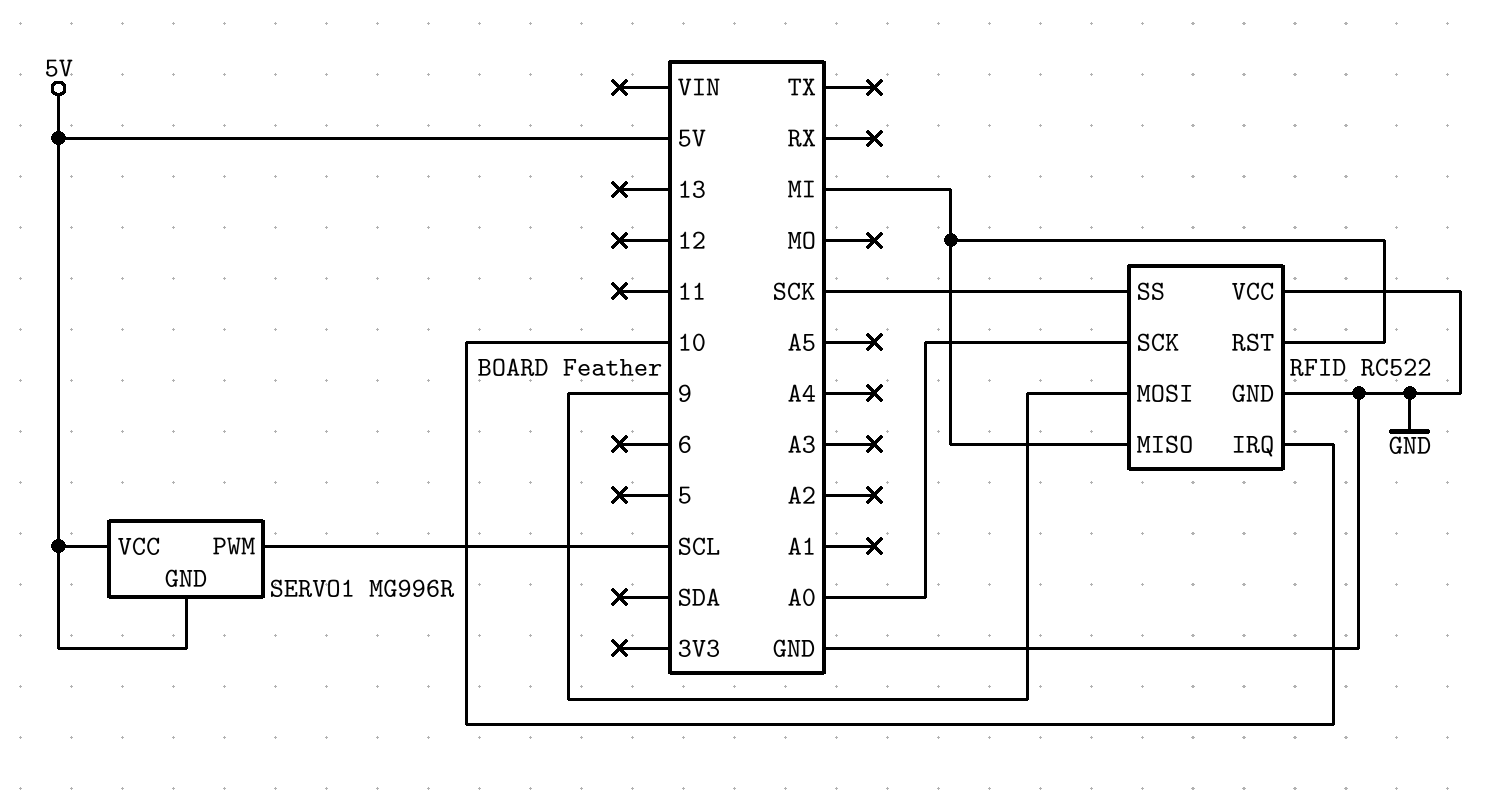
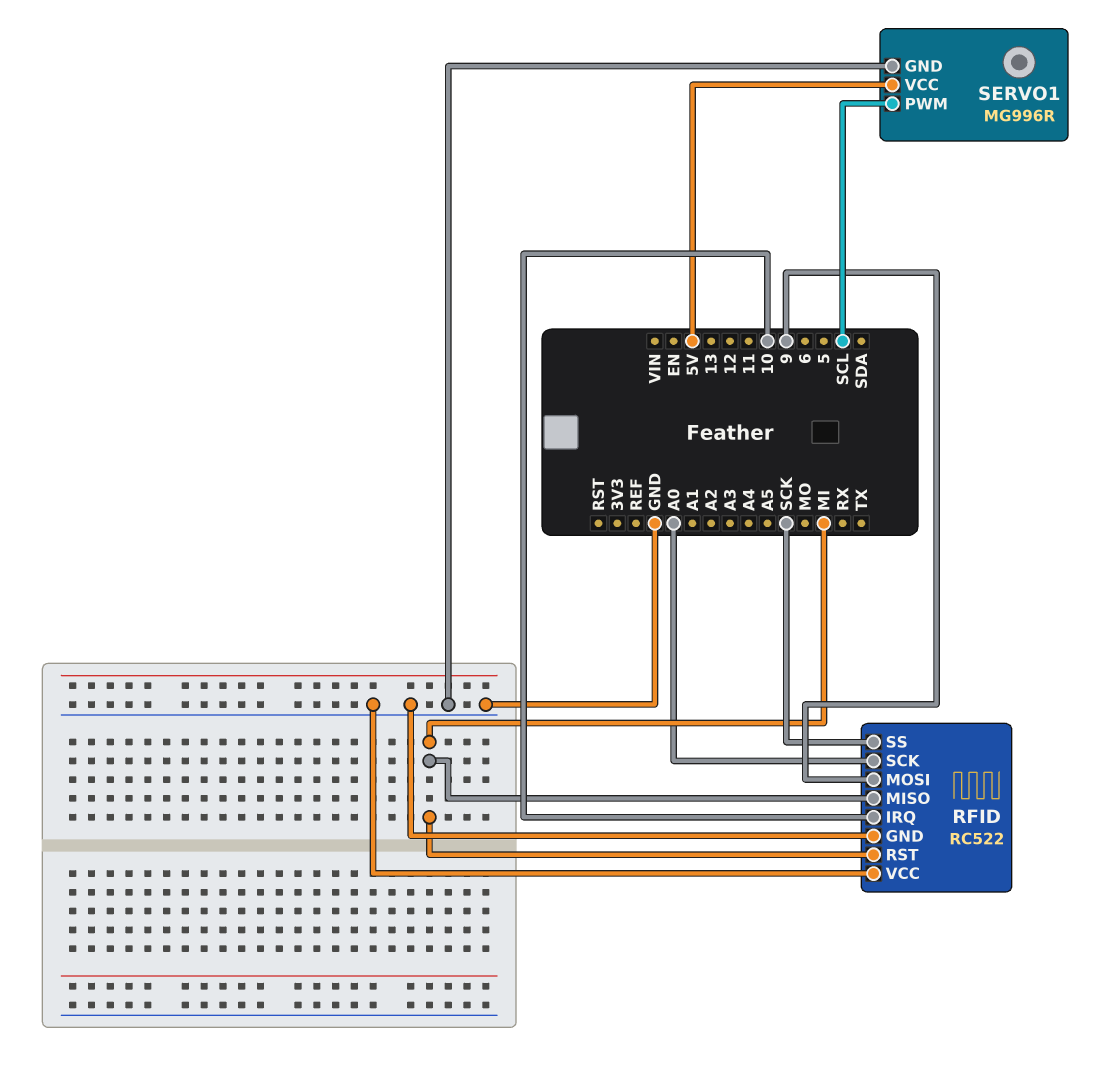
SERVO1 pin GND: 5V -> GND

